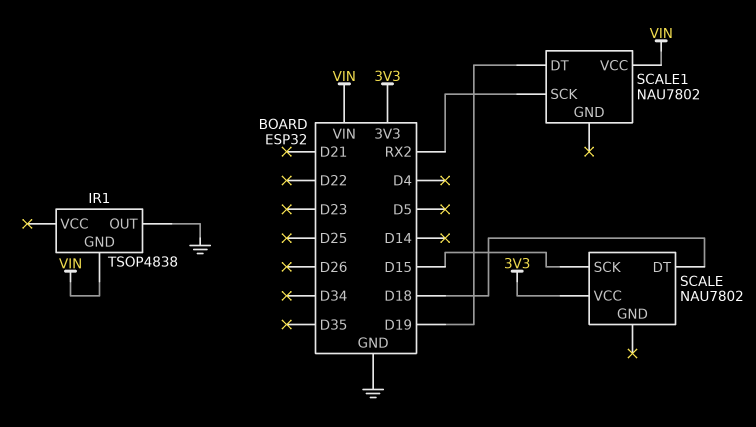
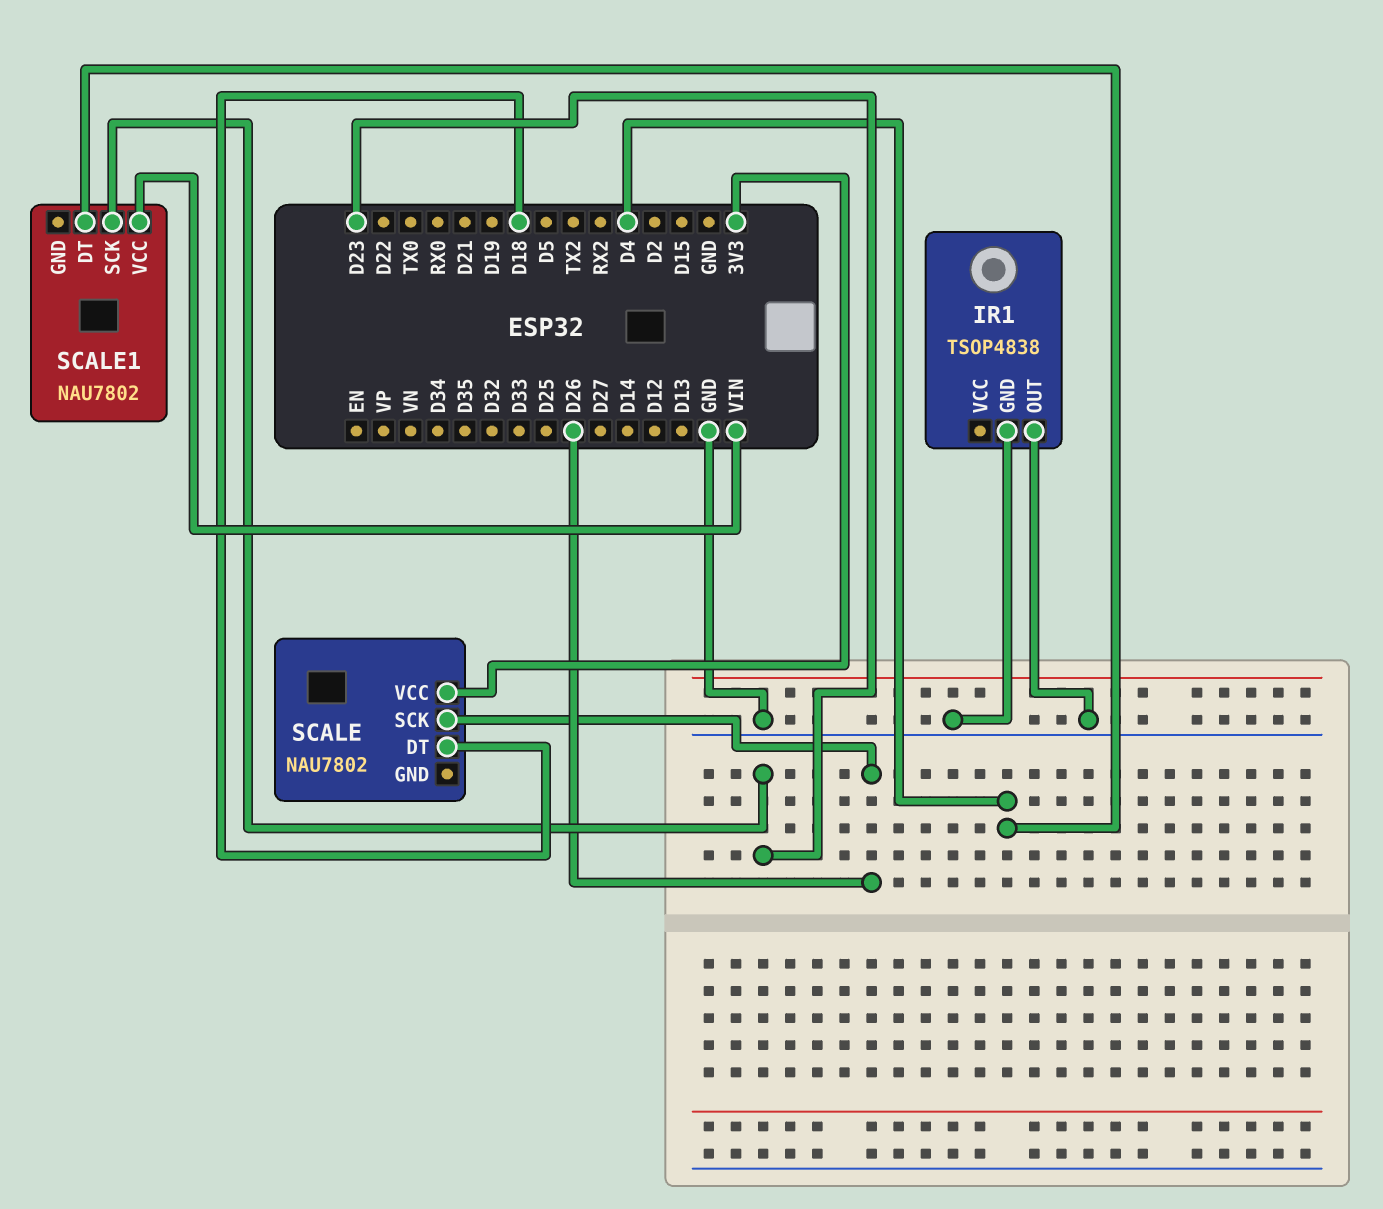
IR1 pin GND: VIN -> GND
SCALE pin SCK: D15 -> D26
SCALE1 pin DT: D19 -> D4
SCALE1 pin SCK: RX2 -> D23

